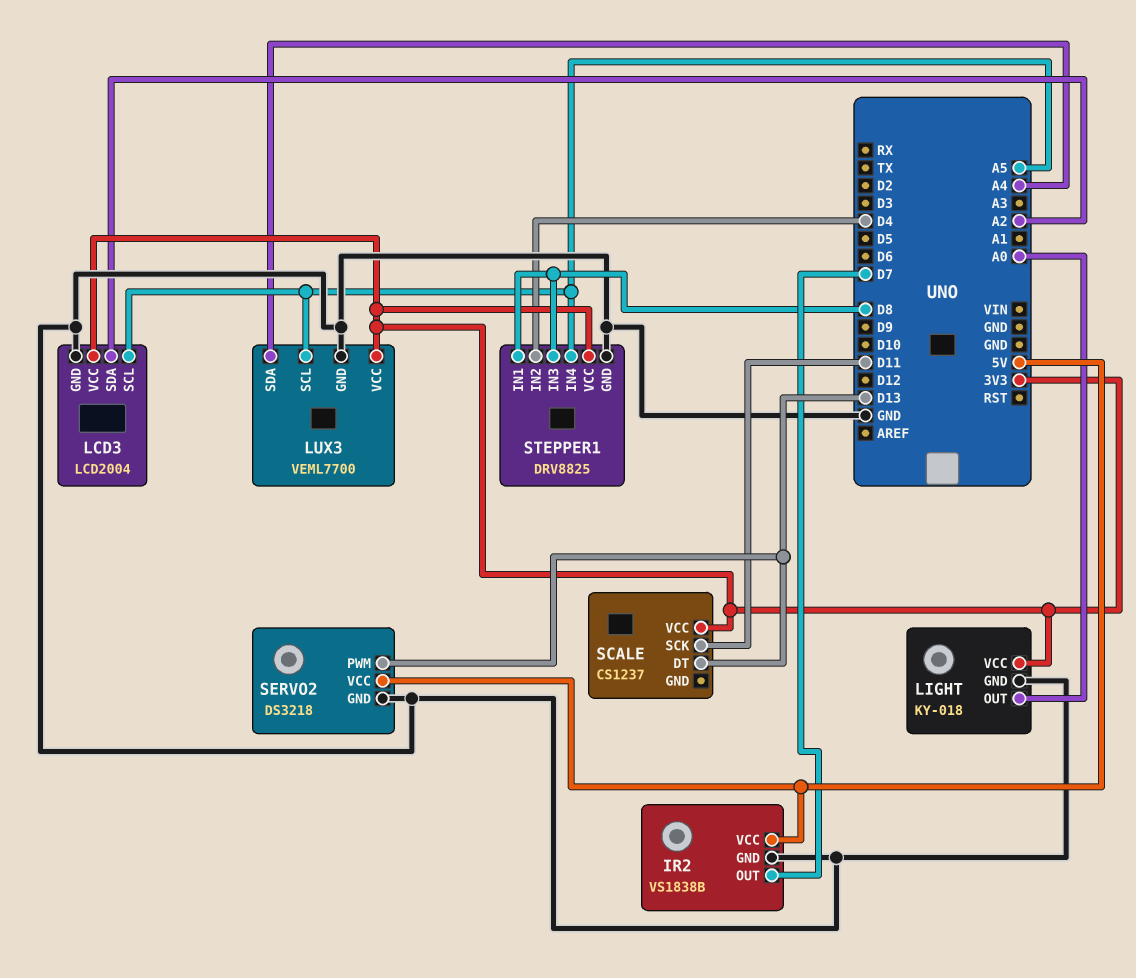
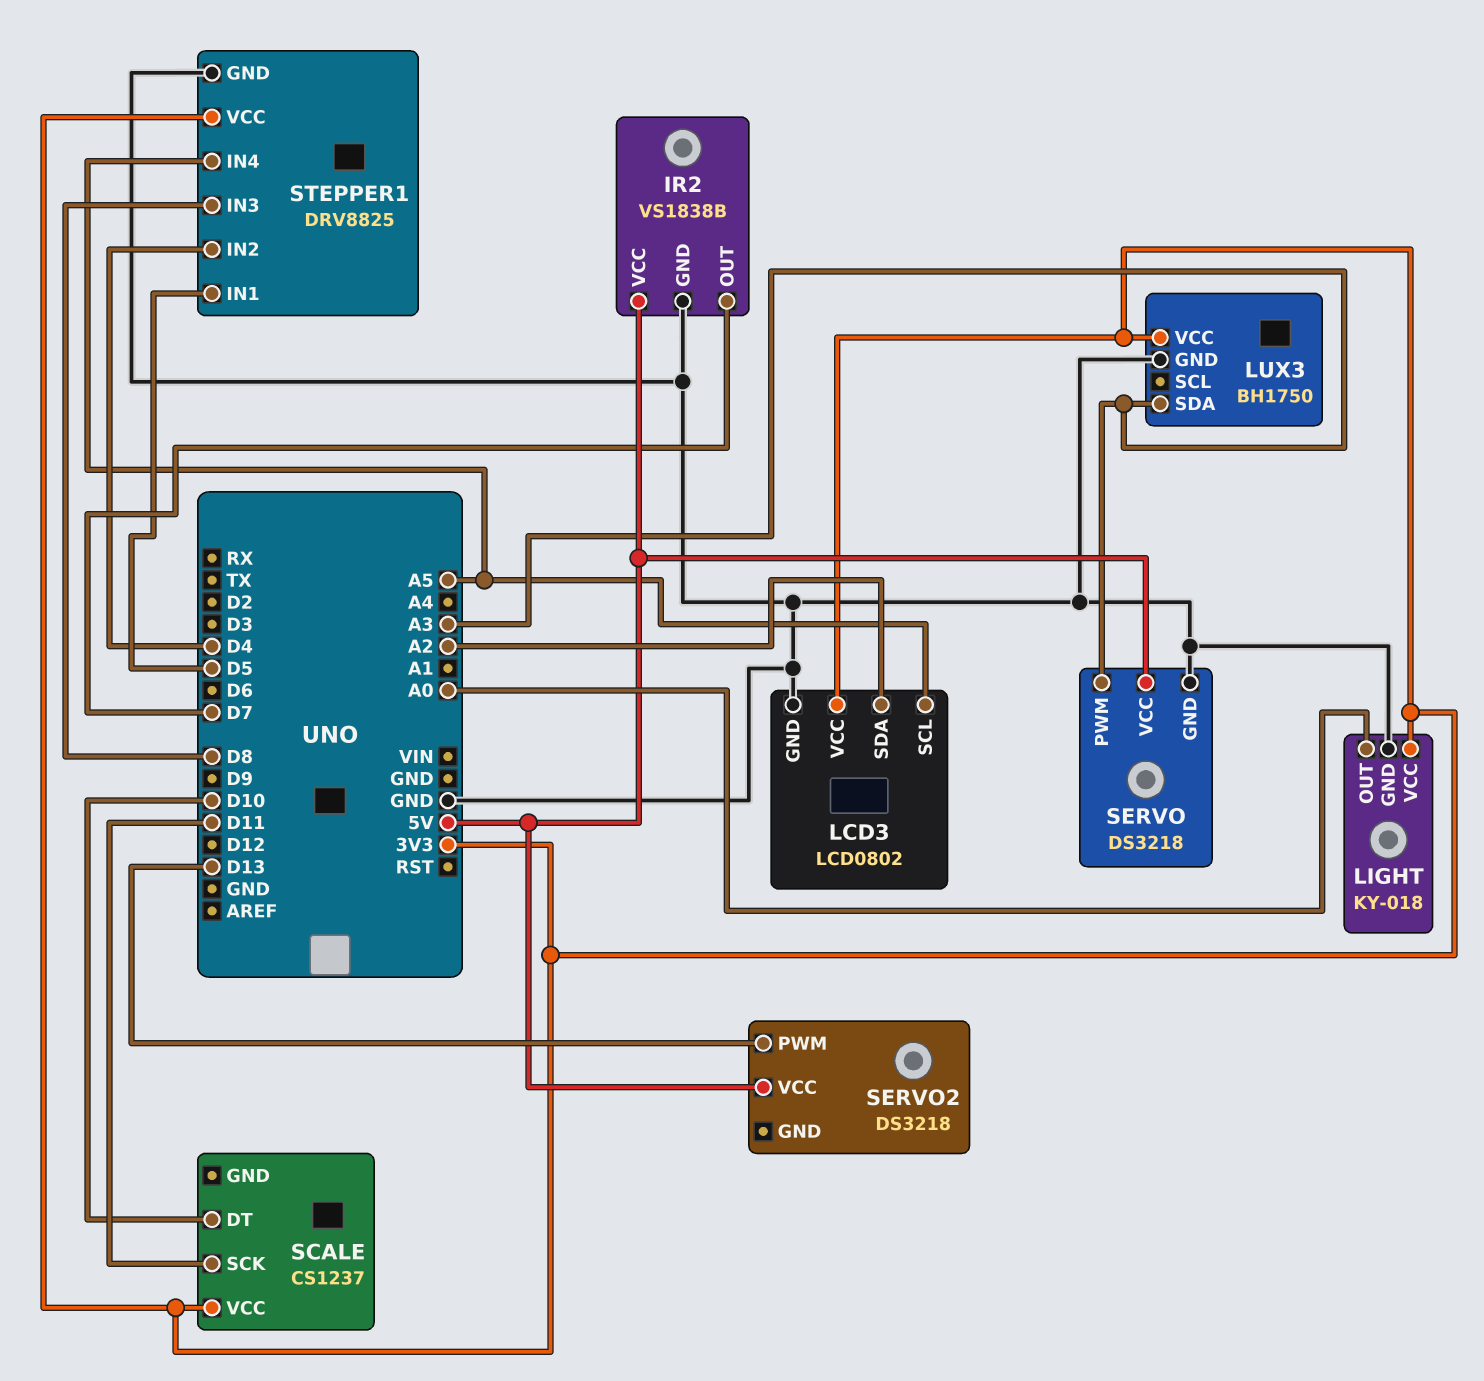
LCD3: LCD2004 -> LCD0802
LUX3: VEML7700 -> BH1750
LUX3 pin SCL: A5 -> none
LUX3 pin SDA: A4 -> A3
SCALE pin DT: D13 -> D10
SERVO: none -> DS3218
SERVO pin GND: none -> GND
SERVO pin PWM: none -> A3
SERVO pin VCC: none -> 5V
SERVO2 pin GND: GND -> none
STEPPER1 pin IN1: D8 -> D5

